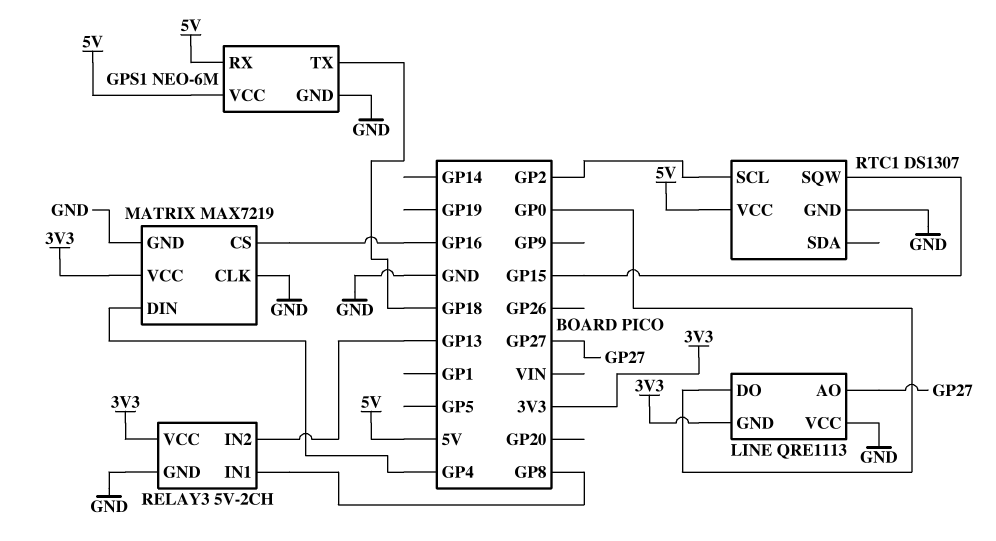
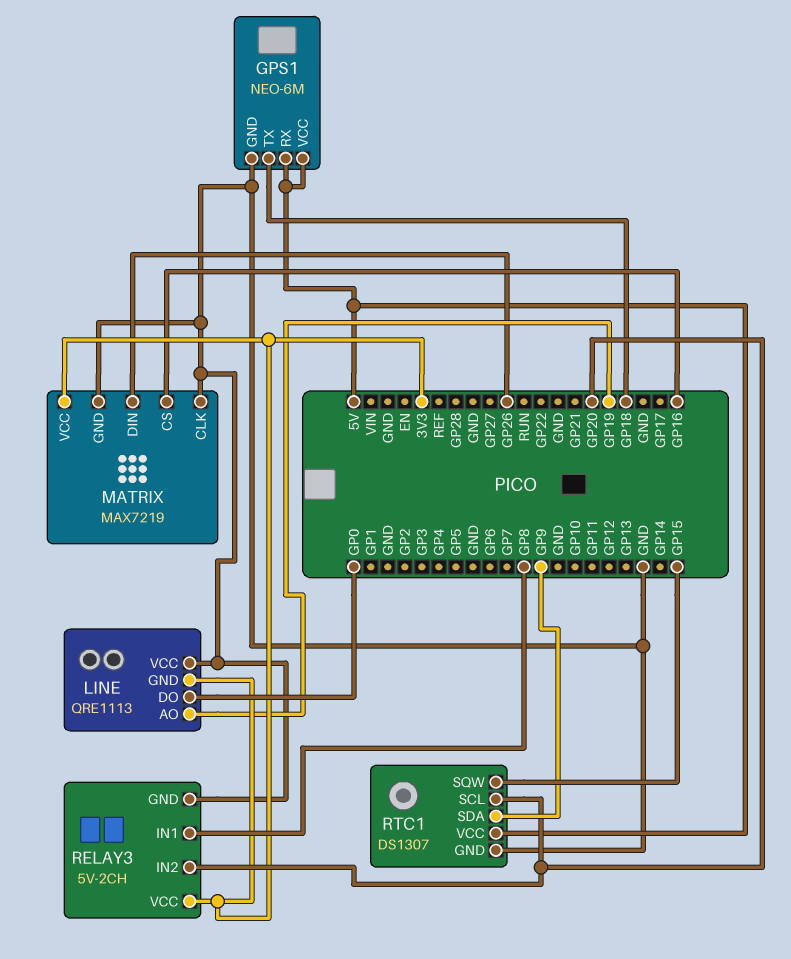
LINE pin AO: GP27 -> GP19
MATRIX pin DIN: GP4 -> GP26
RELAY3 pin IN2: GP13 -> GP20
RTC1 pin SCL: GP2 -> GP20
RTC1 pin SDA: none -> GP9

